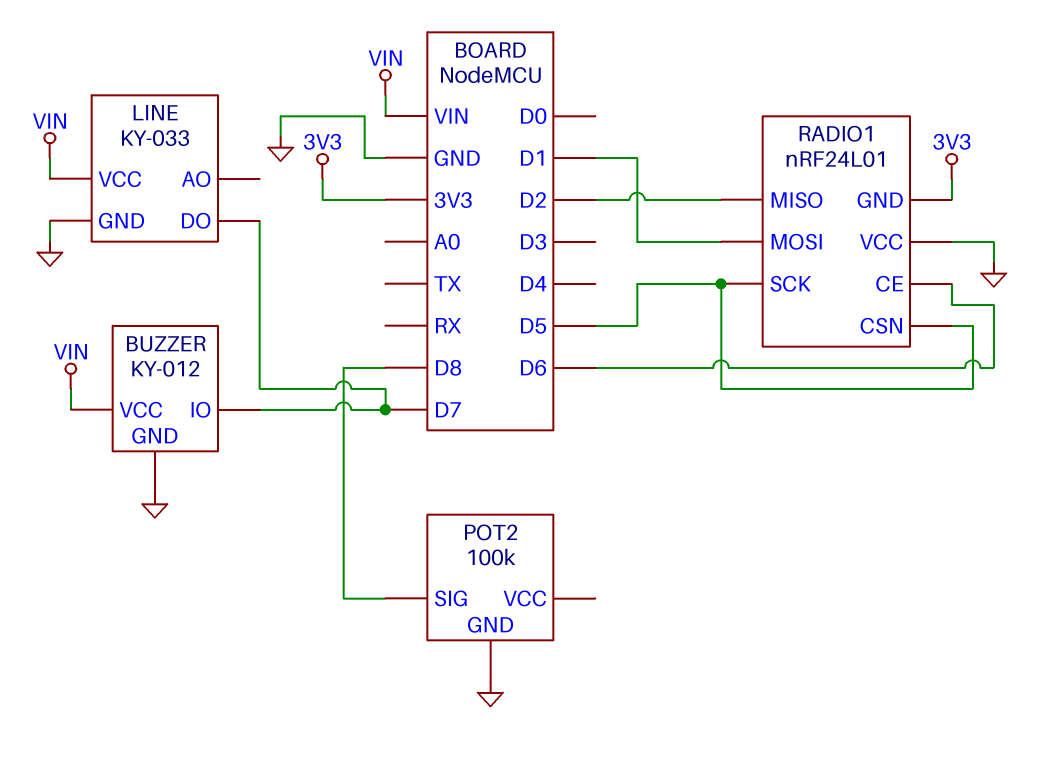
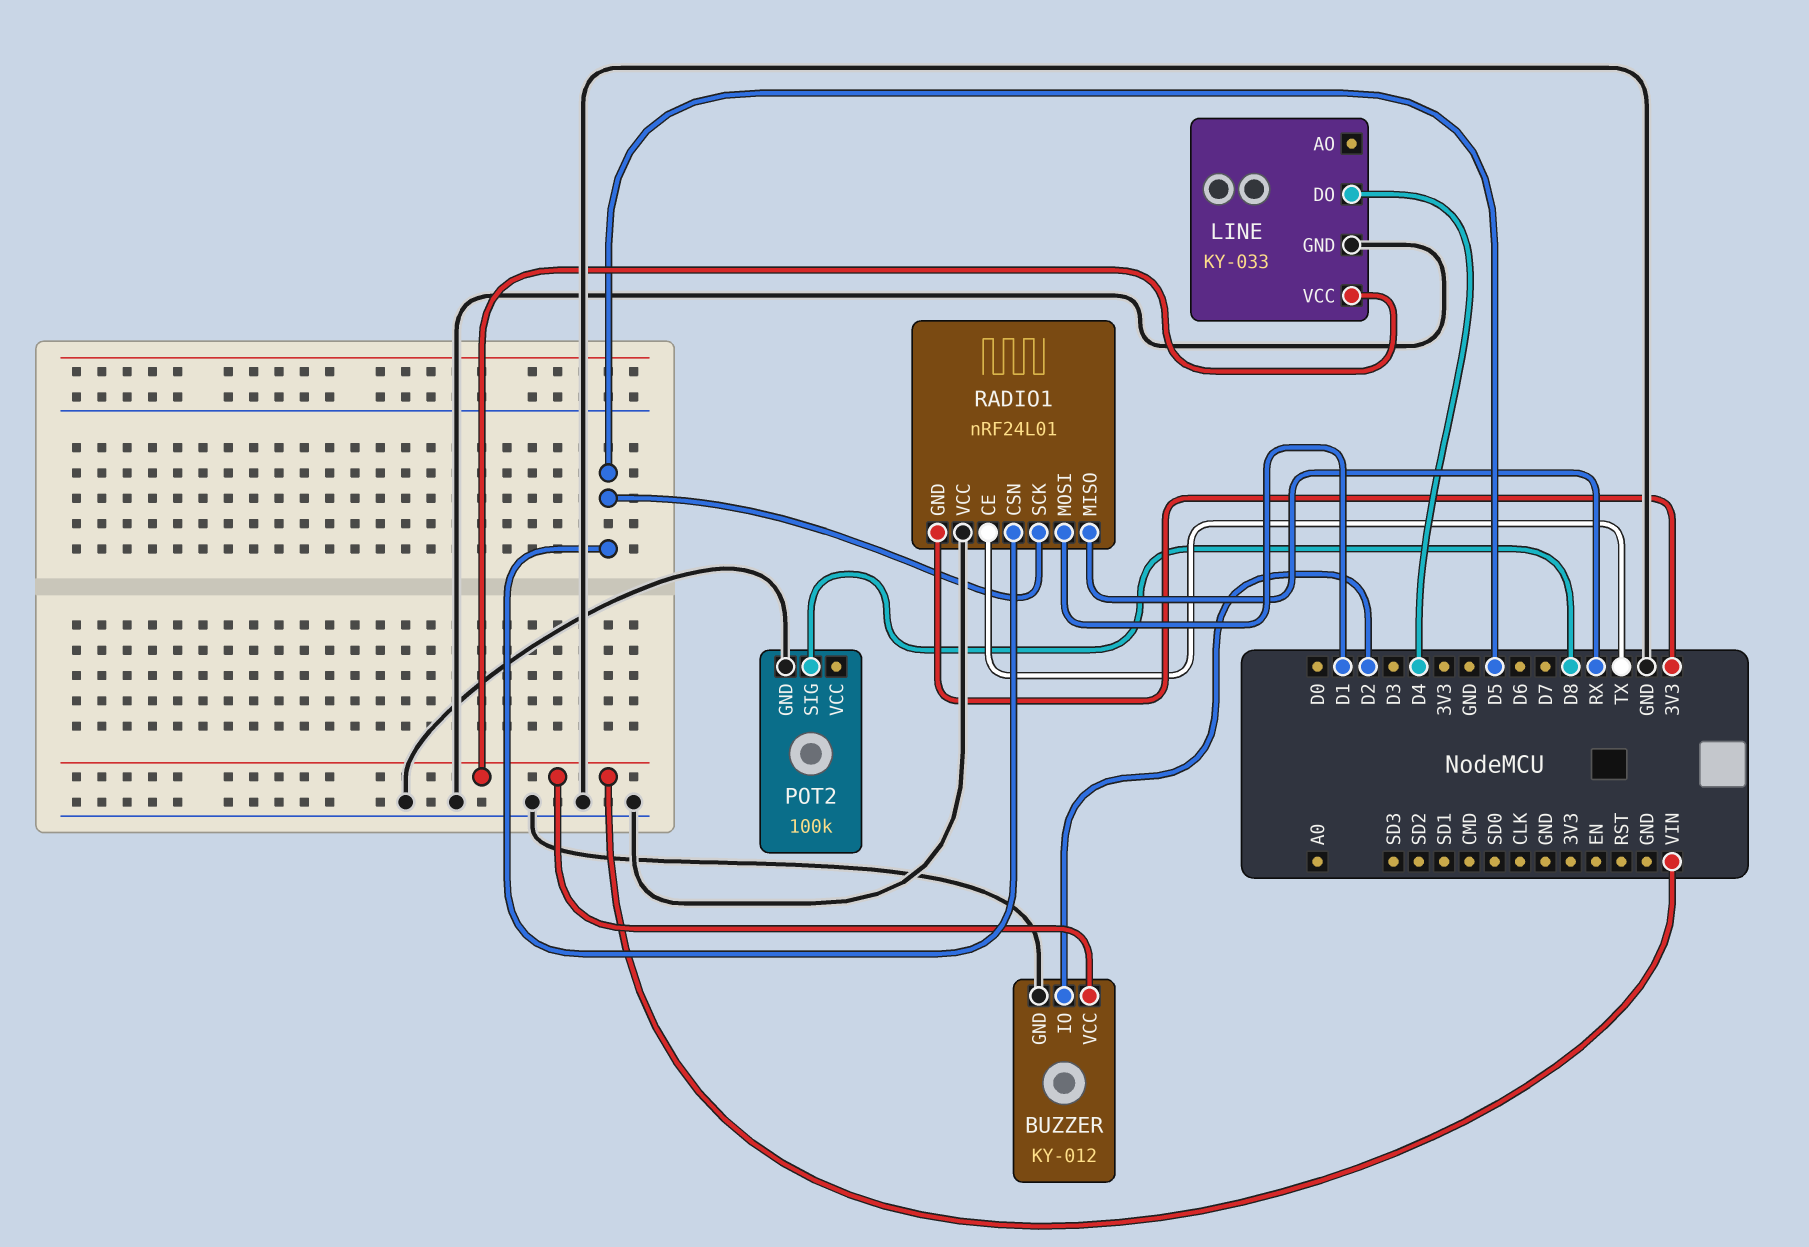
BUZZER pin IO: D7 -> D2
LINE pin DO: D7 -> D4
RADIO1 pin CE: D6 -> TX
RADIO1 pin MISO: D2 -> RX

